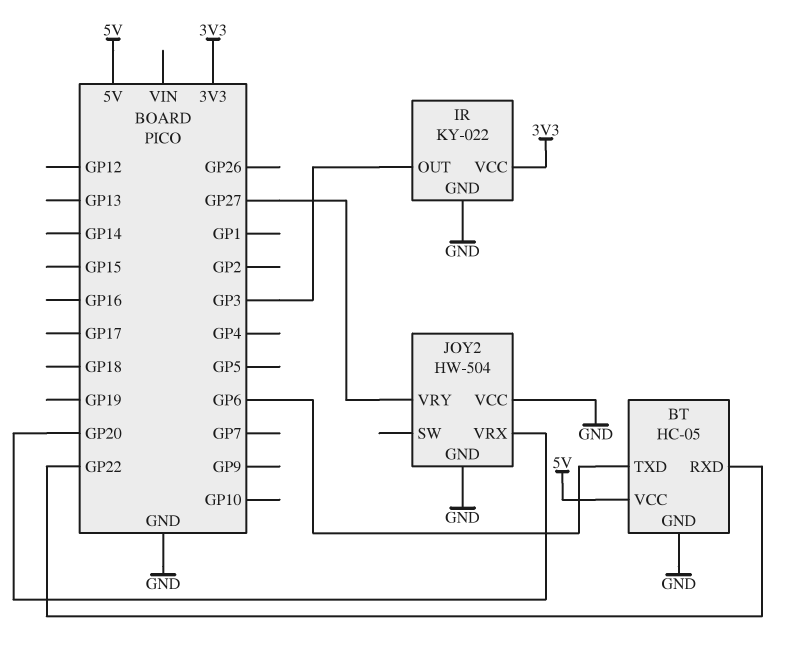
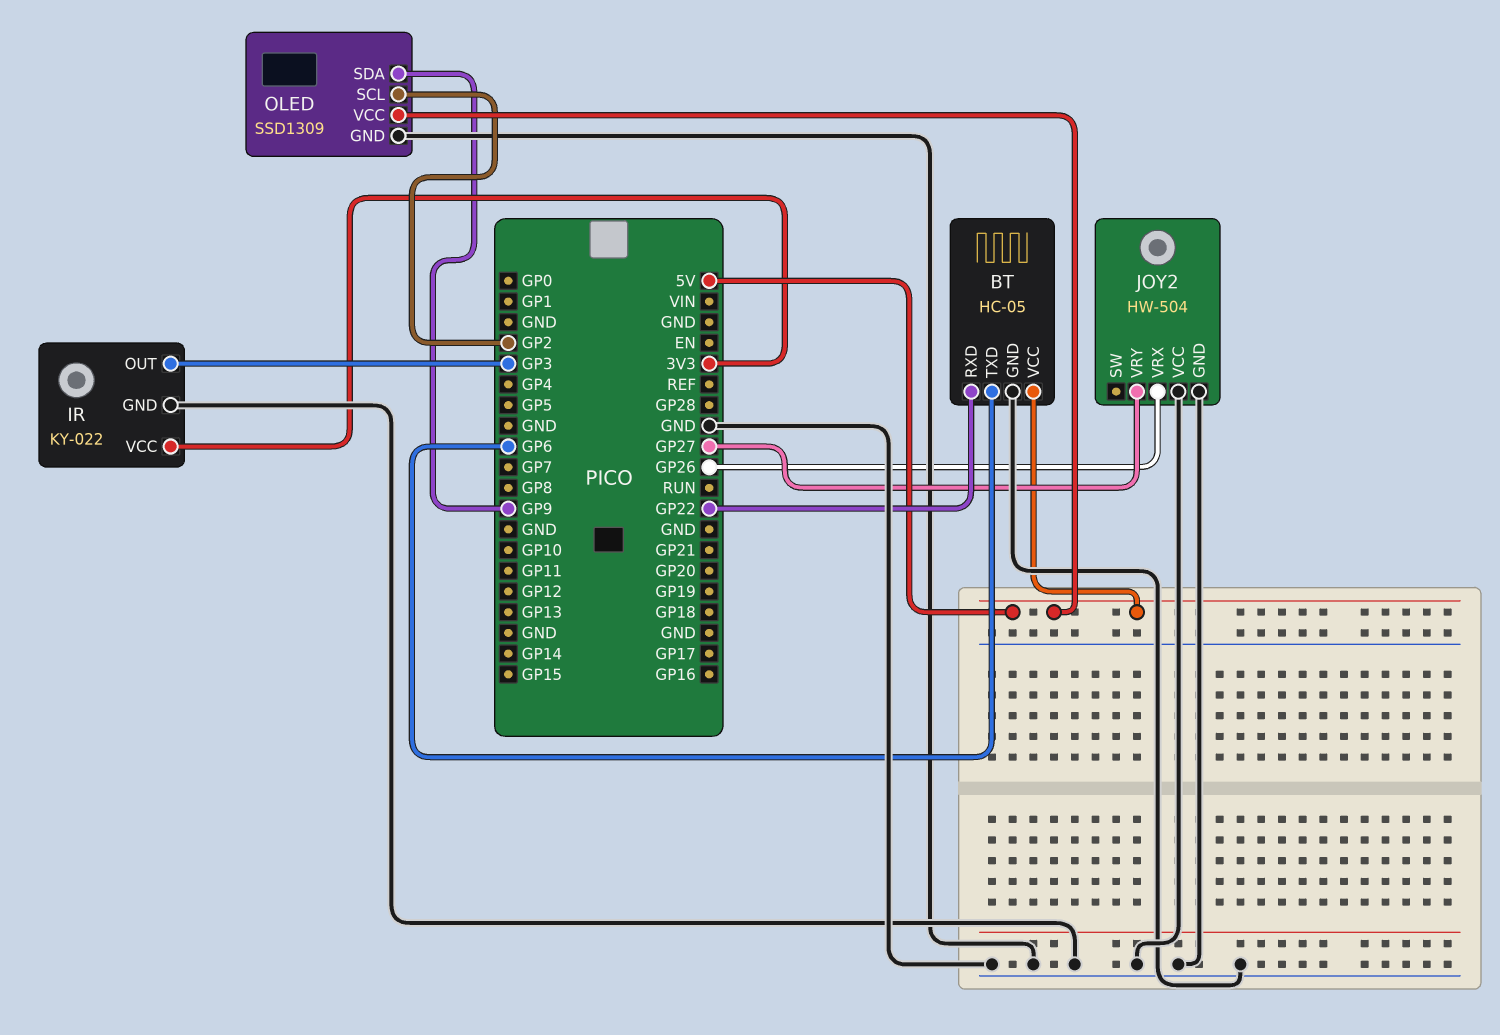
JOY2 pin VRX: GP20 -> GP26
OLED: none -> SSD1309
OLED pin GND: none -> GND
OLED pin SCL: none -> GP2
OLED pin SDA: none -> GP9
OLED pin VCC: none -> 5V

